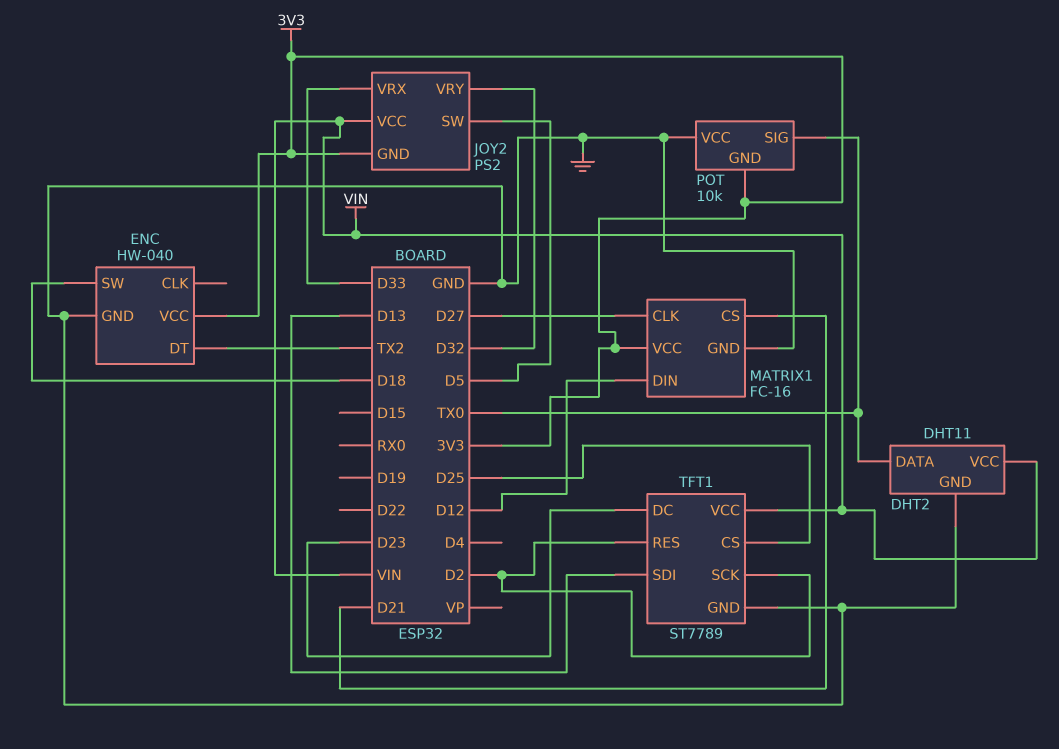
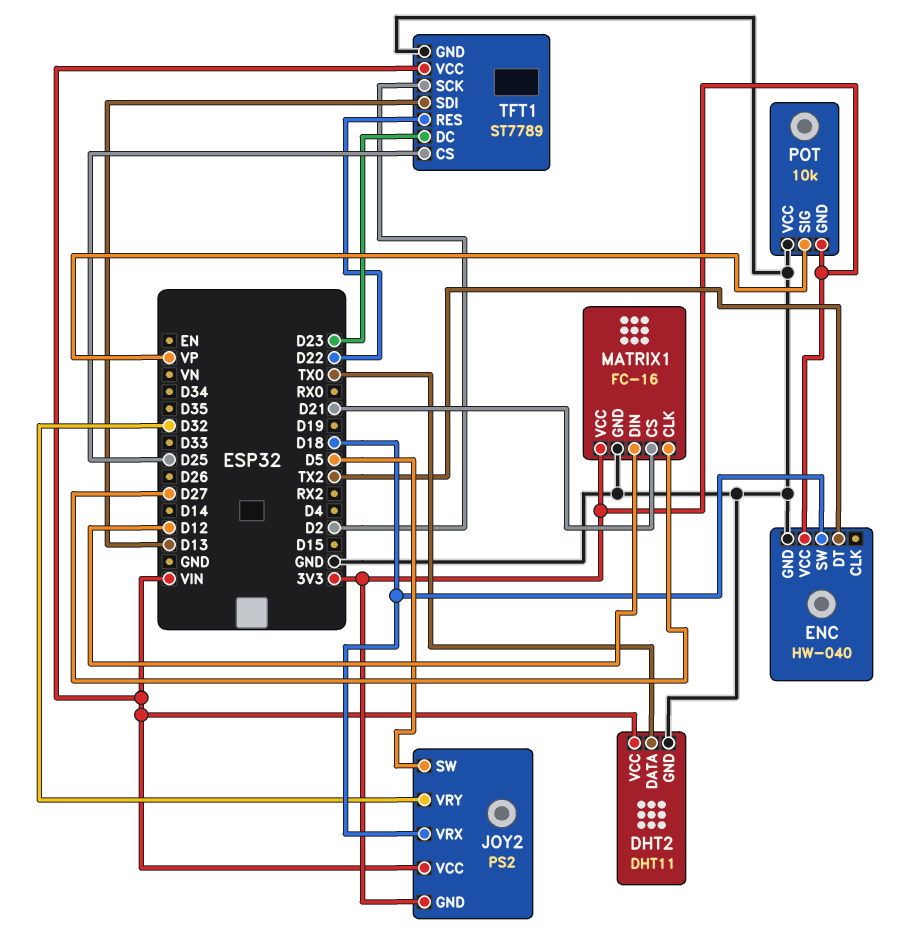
JOY2 pin VRX: D33 -> D18
POT pin SIG: TX0 -> VP
TFT1 pin RES: D2 -> D22

